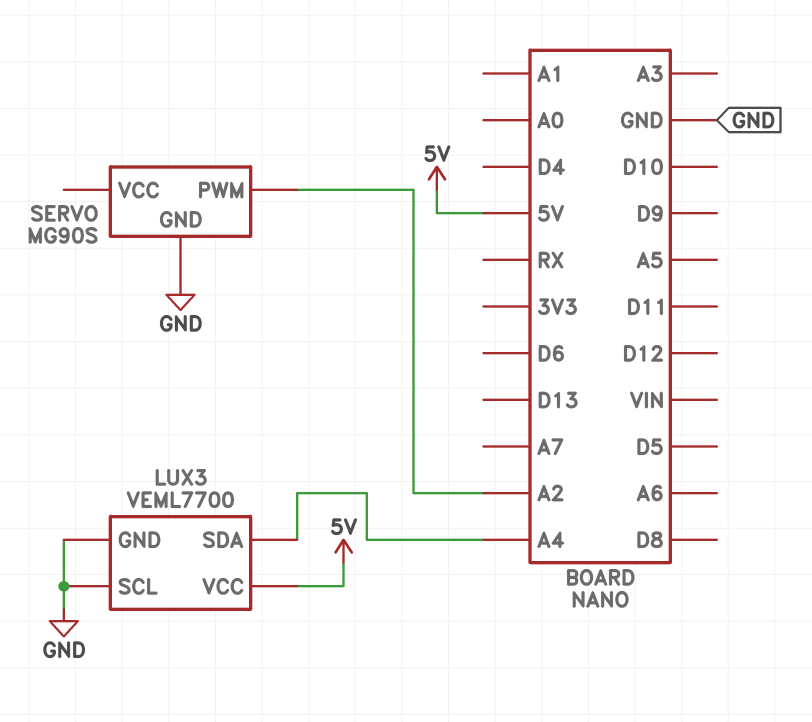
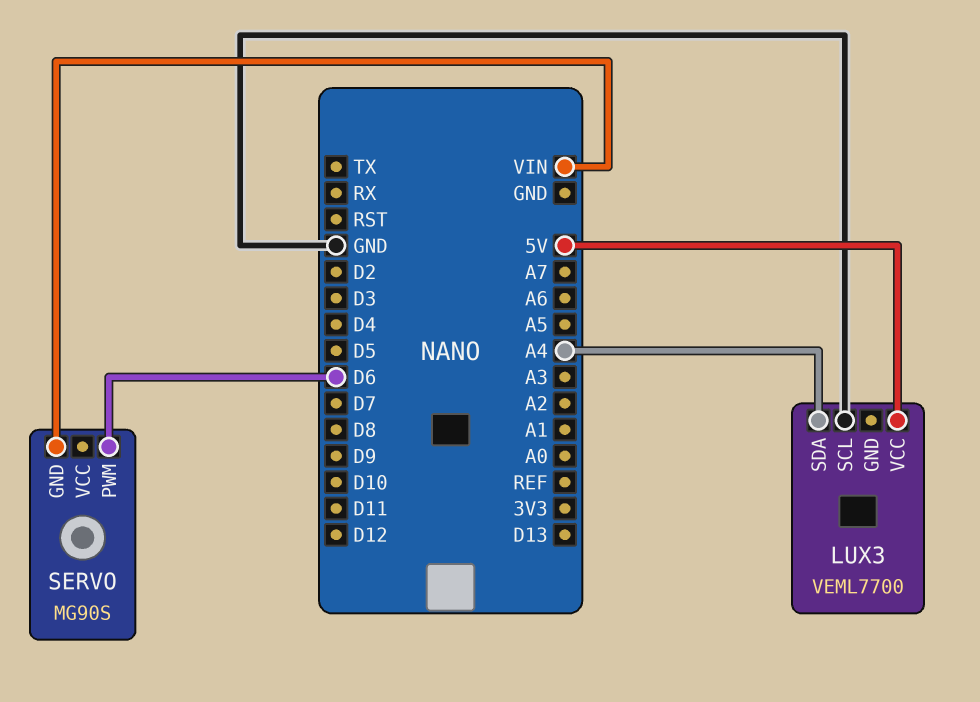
LUX3 pin GND: GND -> none
SERVO pin GND: GND -> VIN
SERVO pin PWM: A2 -> D6

